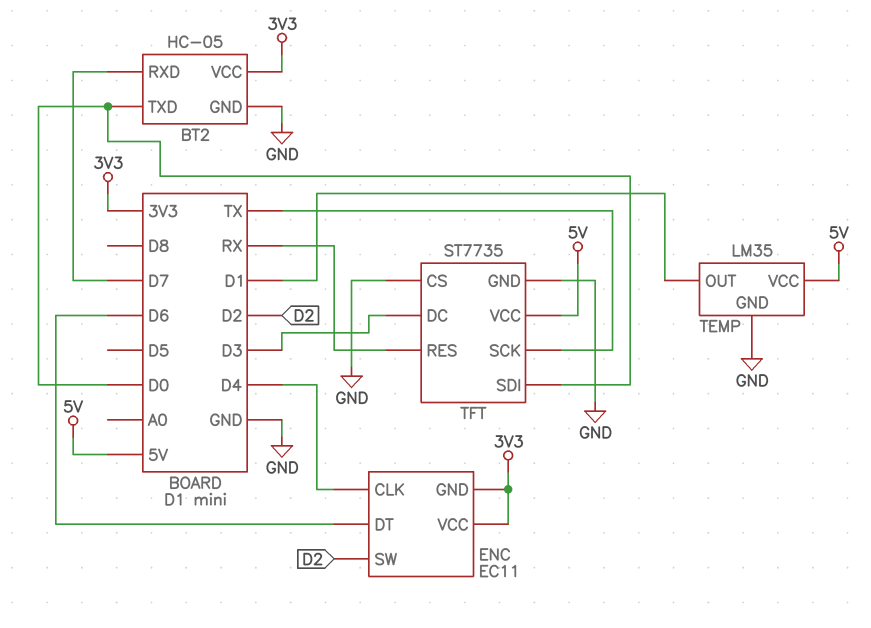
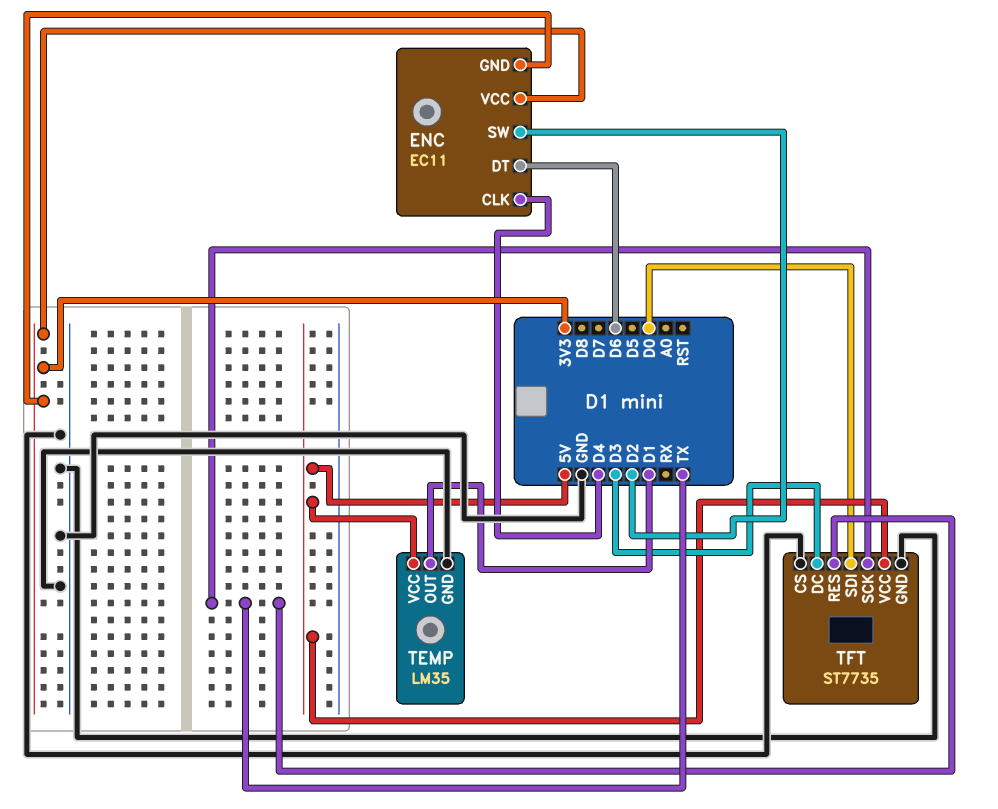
BT2: HC-05 -> none
BT2 pin GND: GND -> none
BT2 pin RXD: D7 -> none
BT2 pin TXD: D0 -> none
BT2 pin VCC: 3V3 -> none
TFT pin RES: RX -> TX

